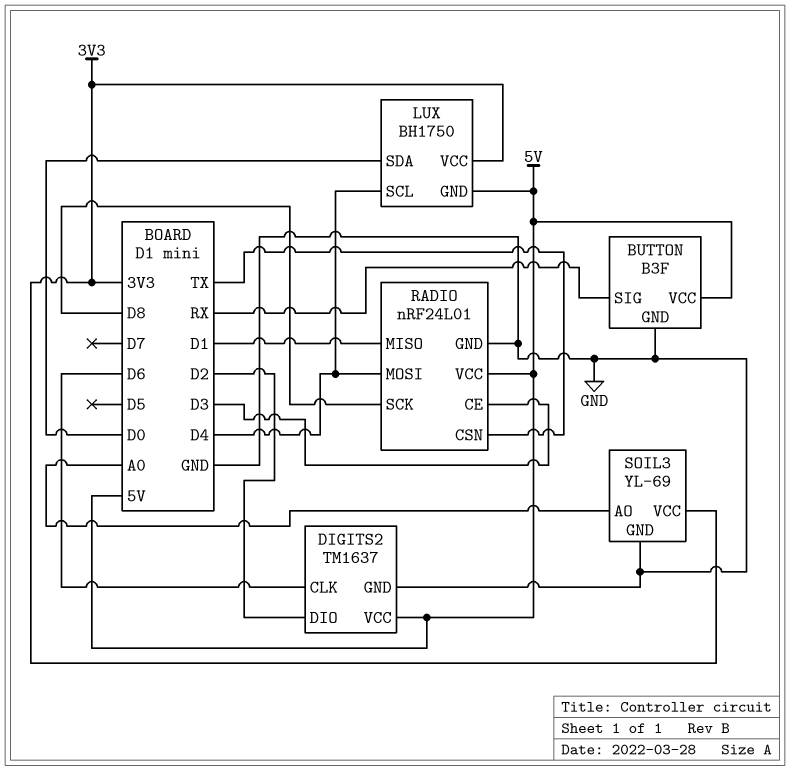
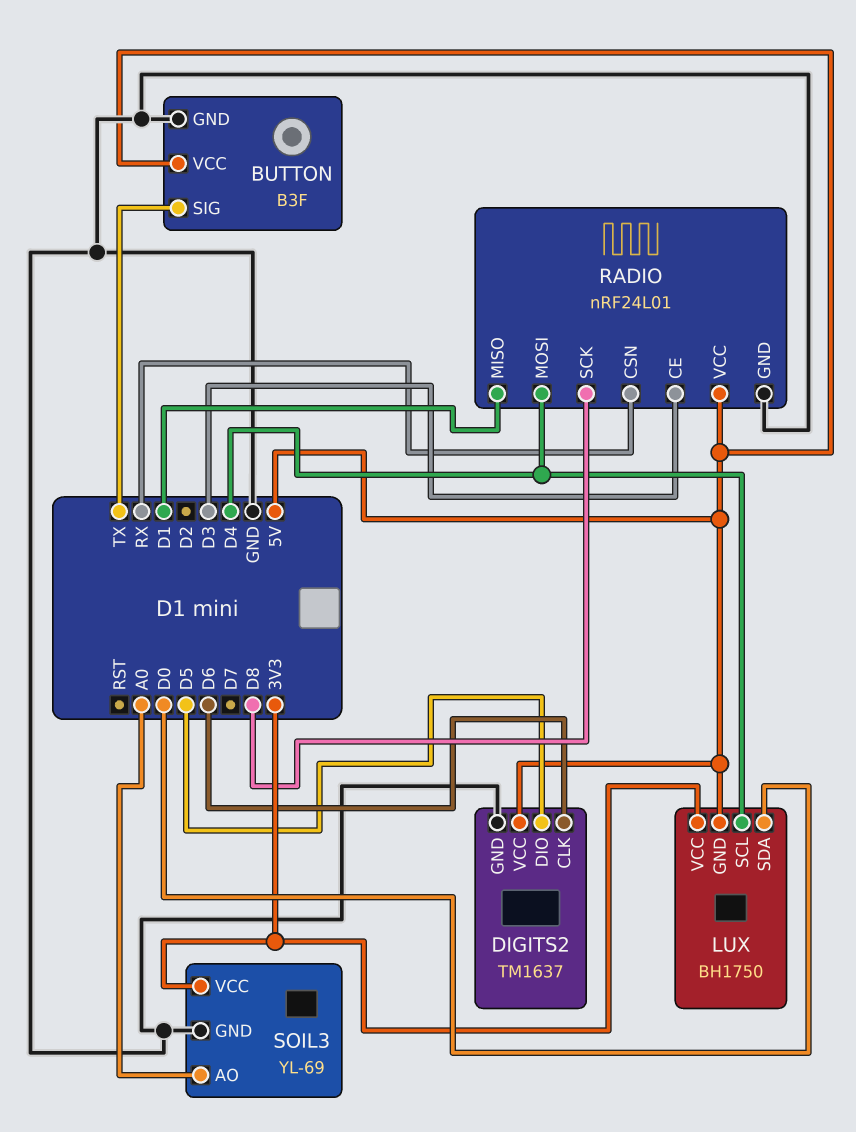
BUTTON pin SIG: RX -> TX
DIGITS2 pin DIO: D2 -> D5
RADIO pin CSN: TX -> RX

